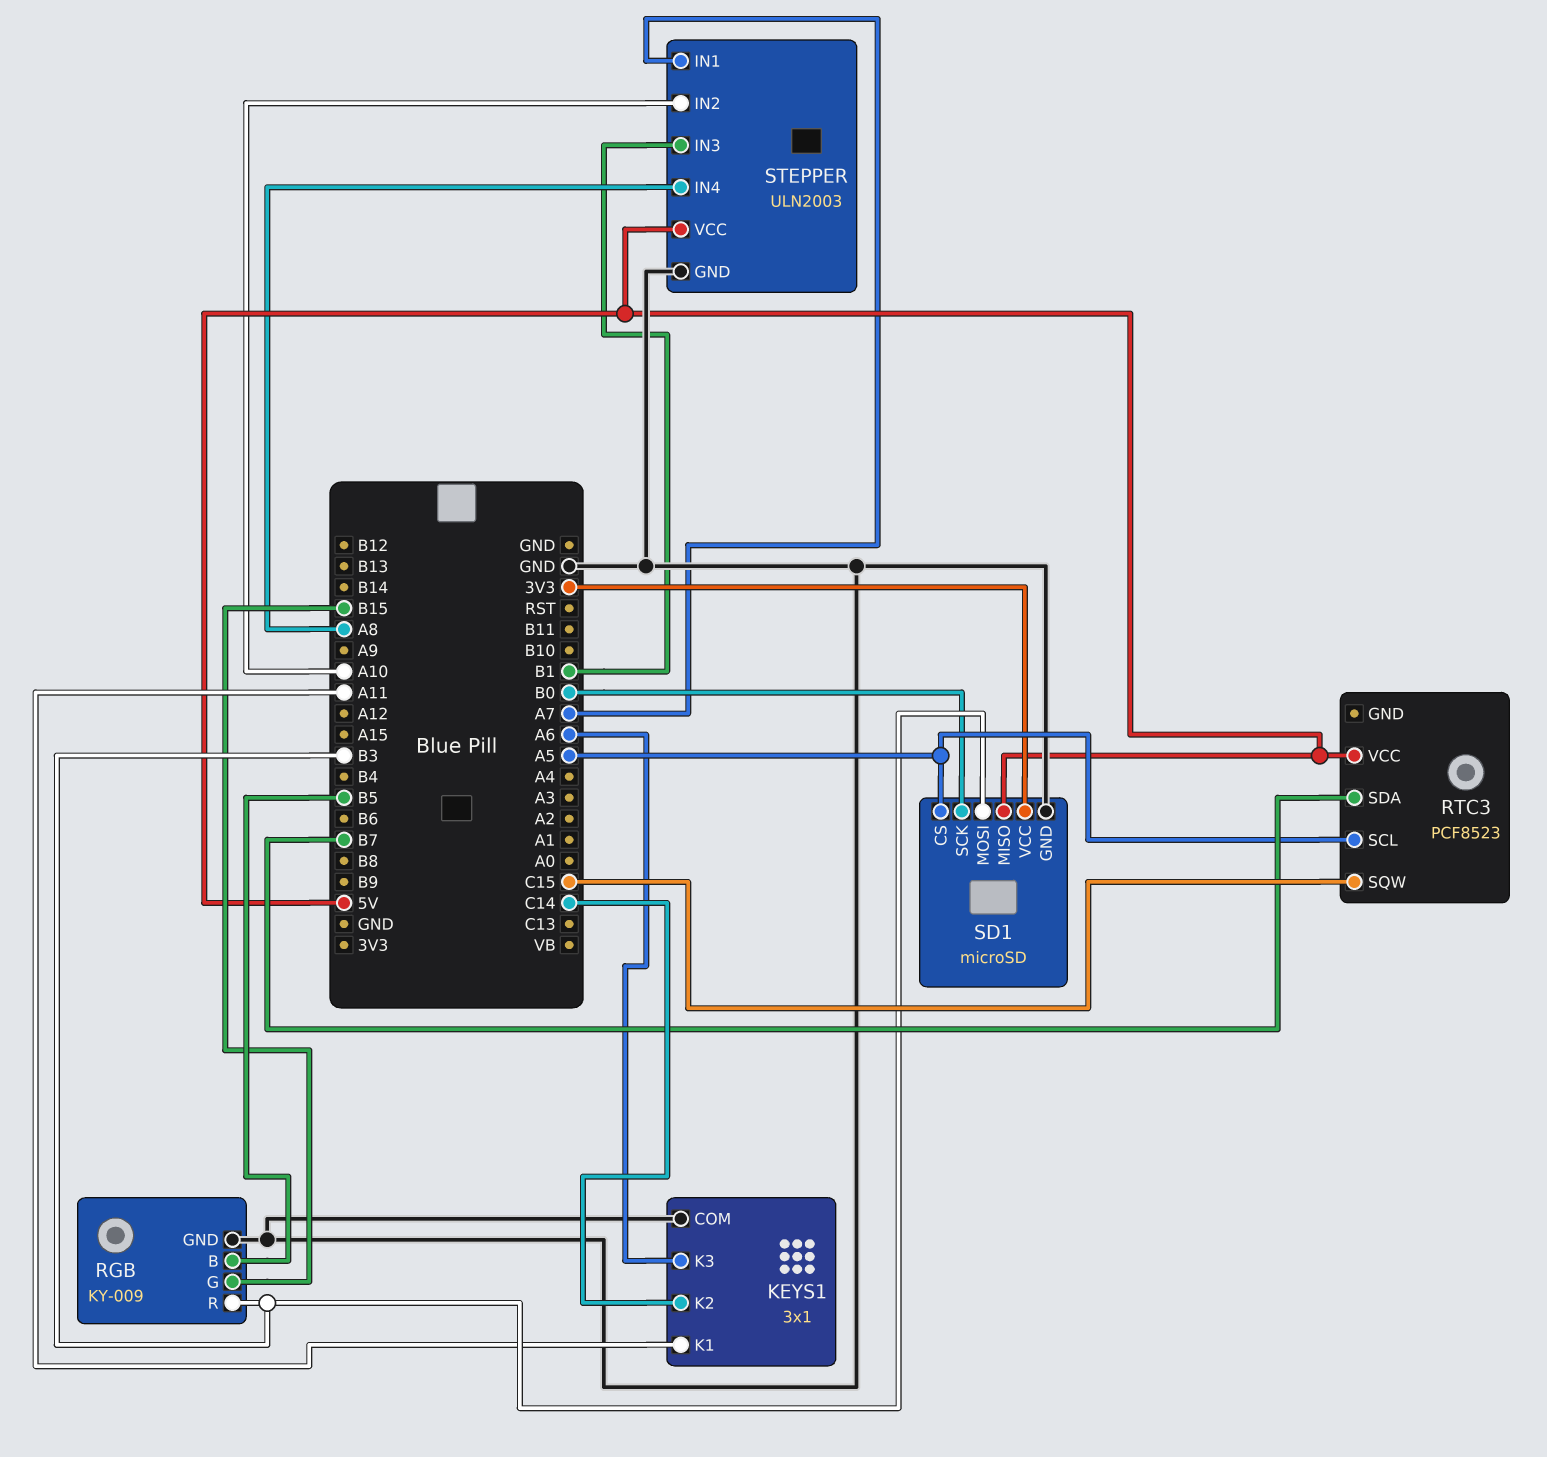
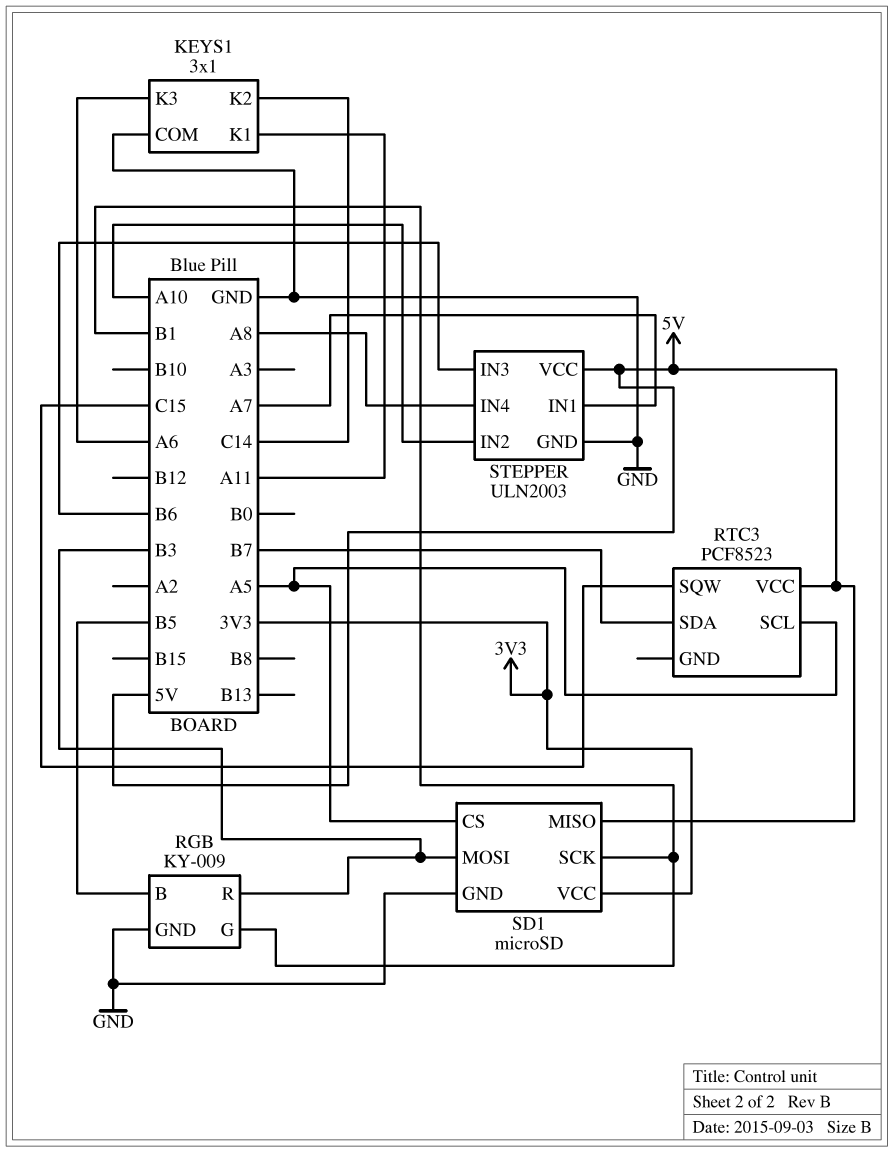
RGB pin G: B15 -> B1
SD1 pin SCK: B0 -> B1
STEPPER pin IN3: B1 -> B6

